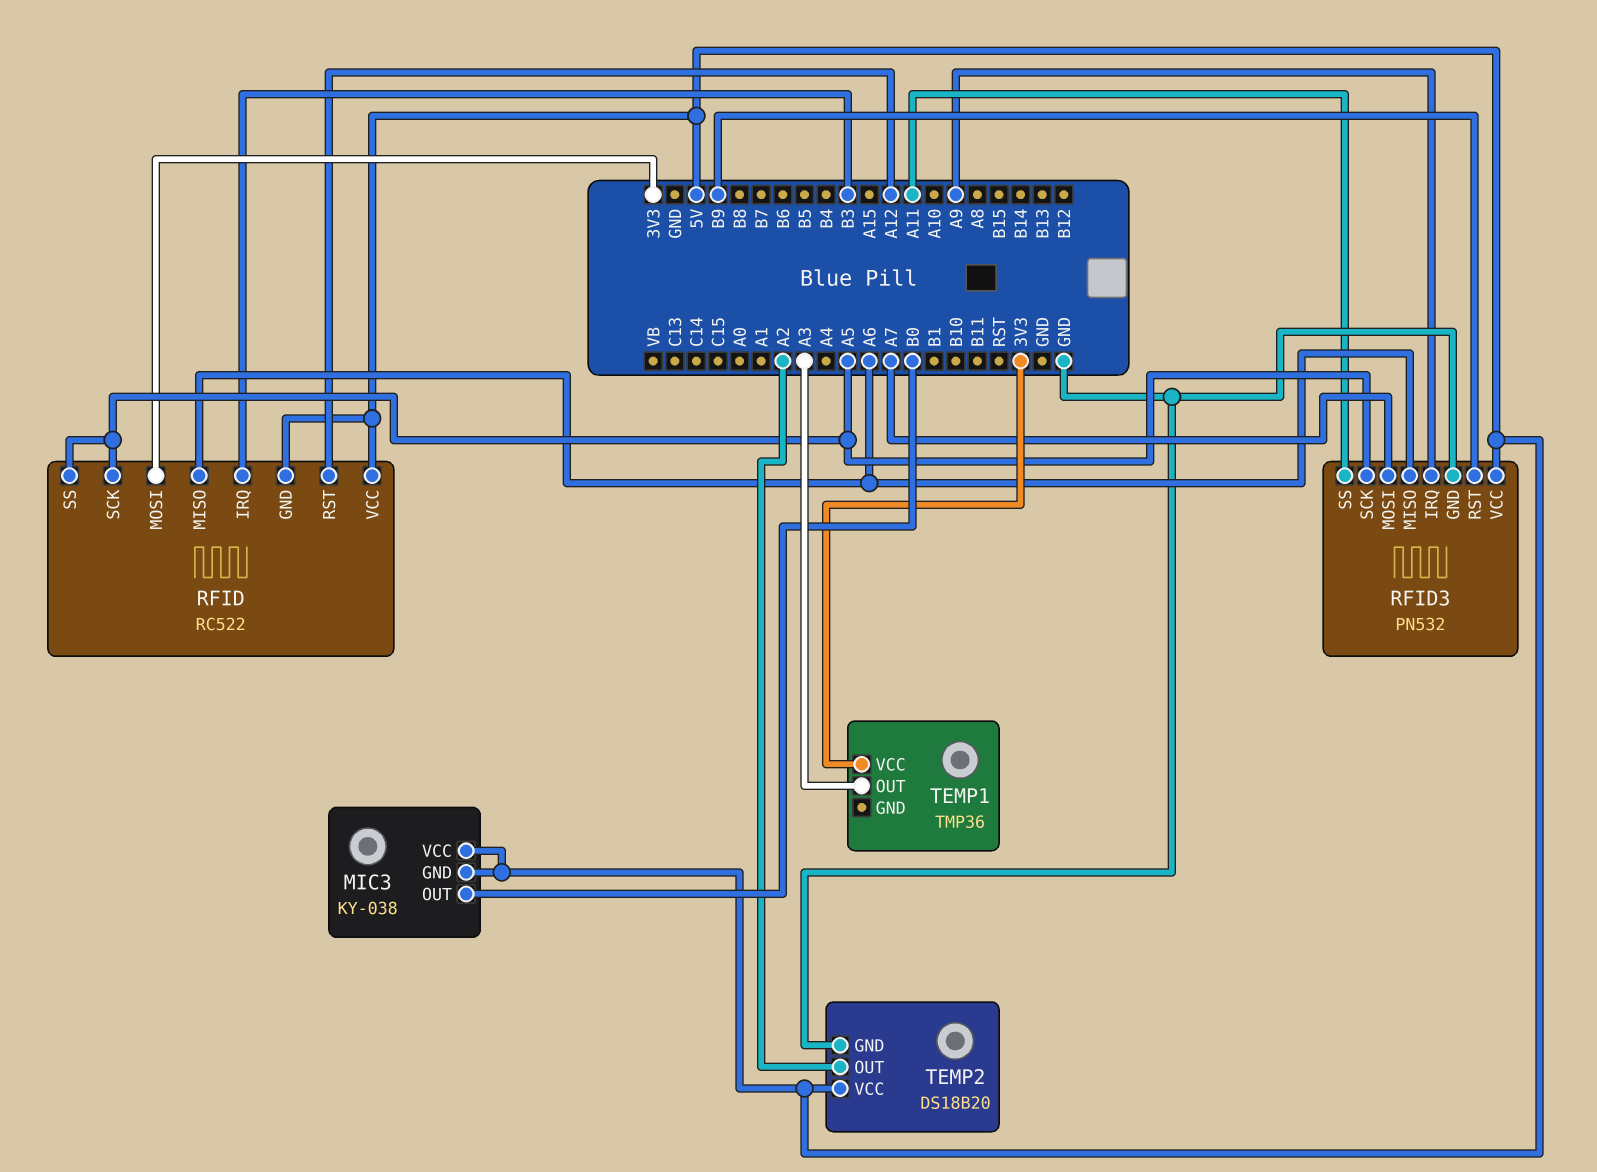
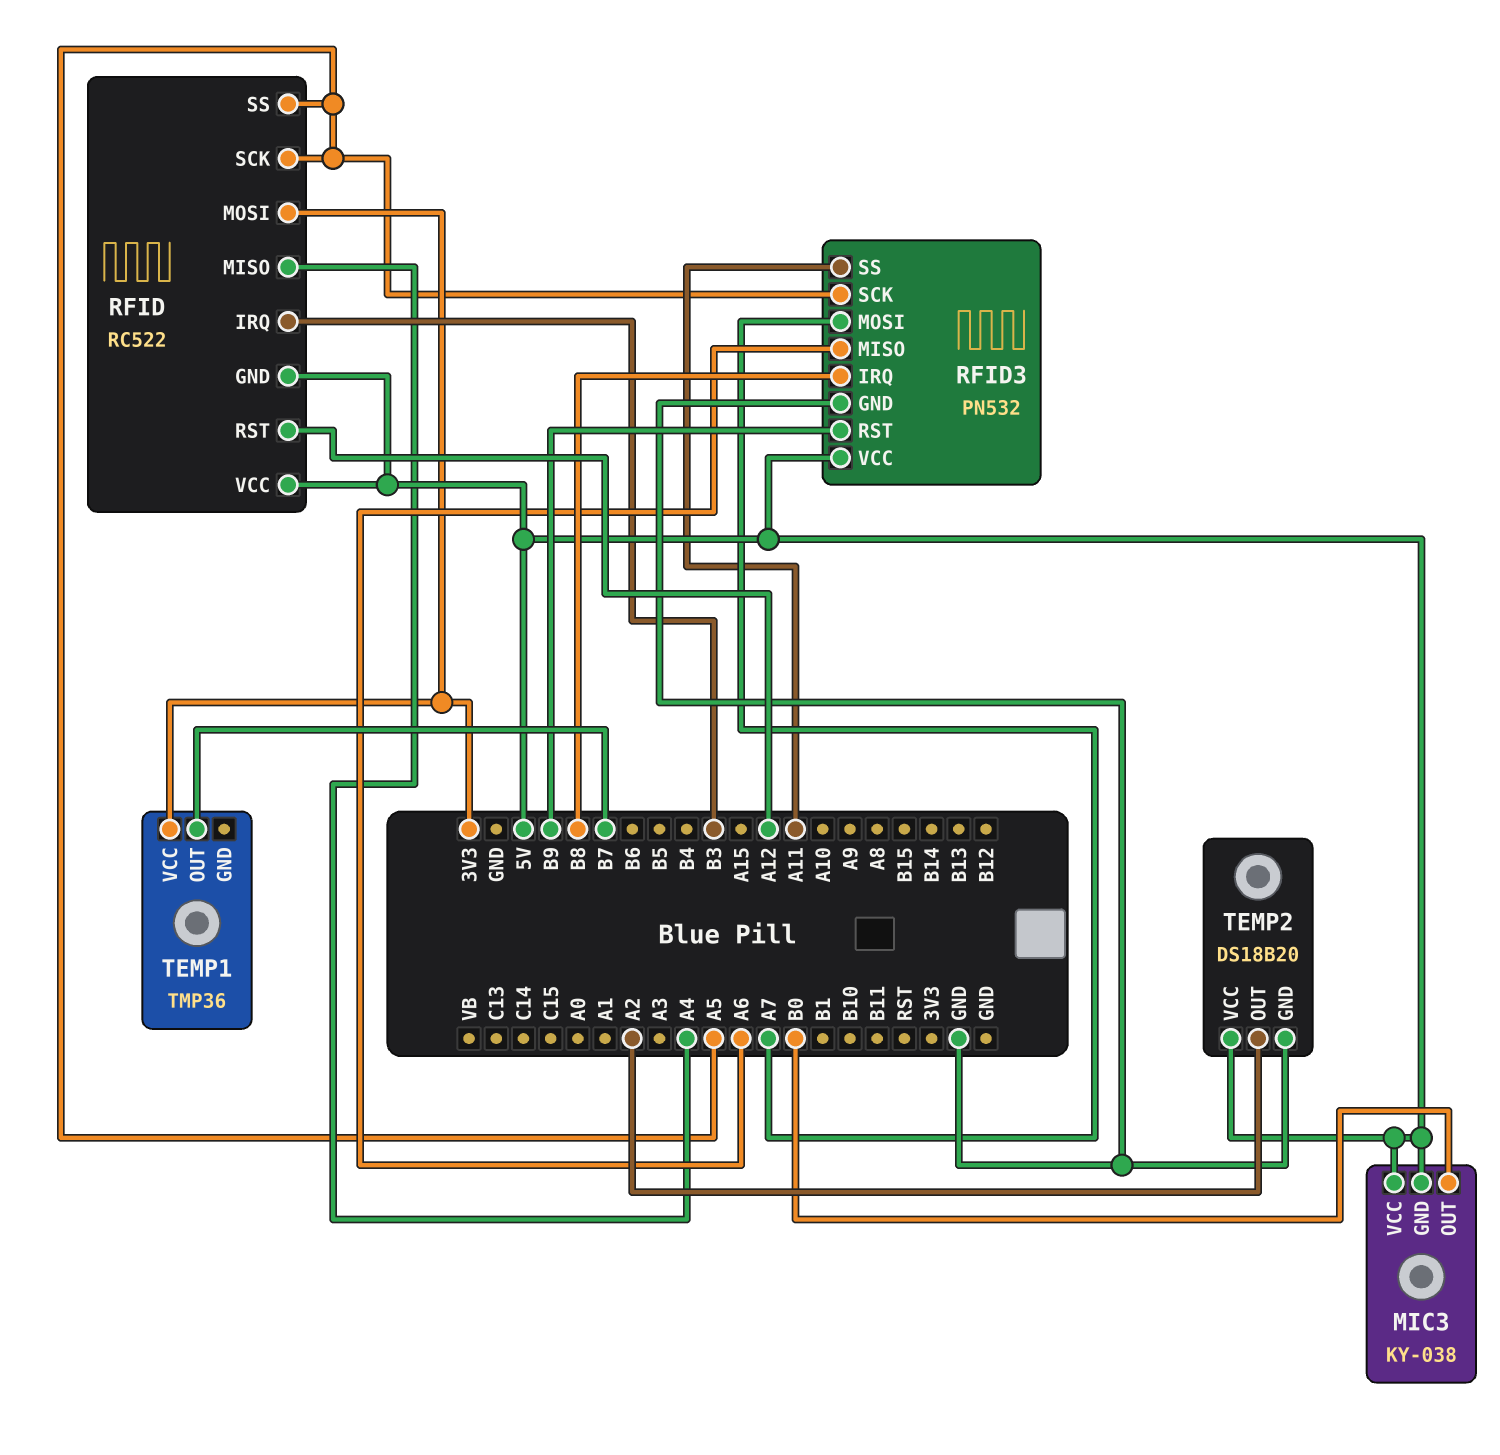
RFID pin MISO: A6 -> A4
RFID3 pin IRQ: A9 -> B8
TEMP1 pin OUT: A3 -> B7

